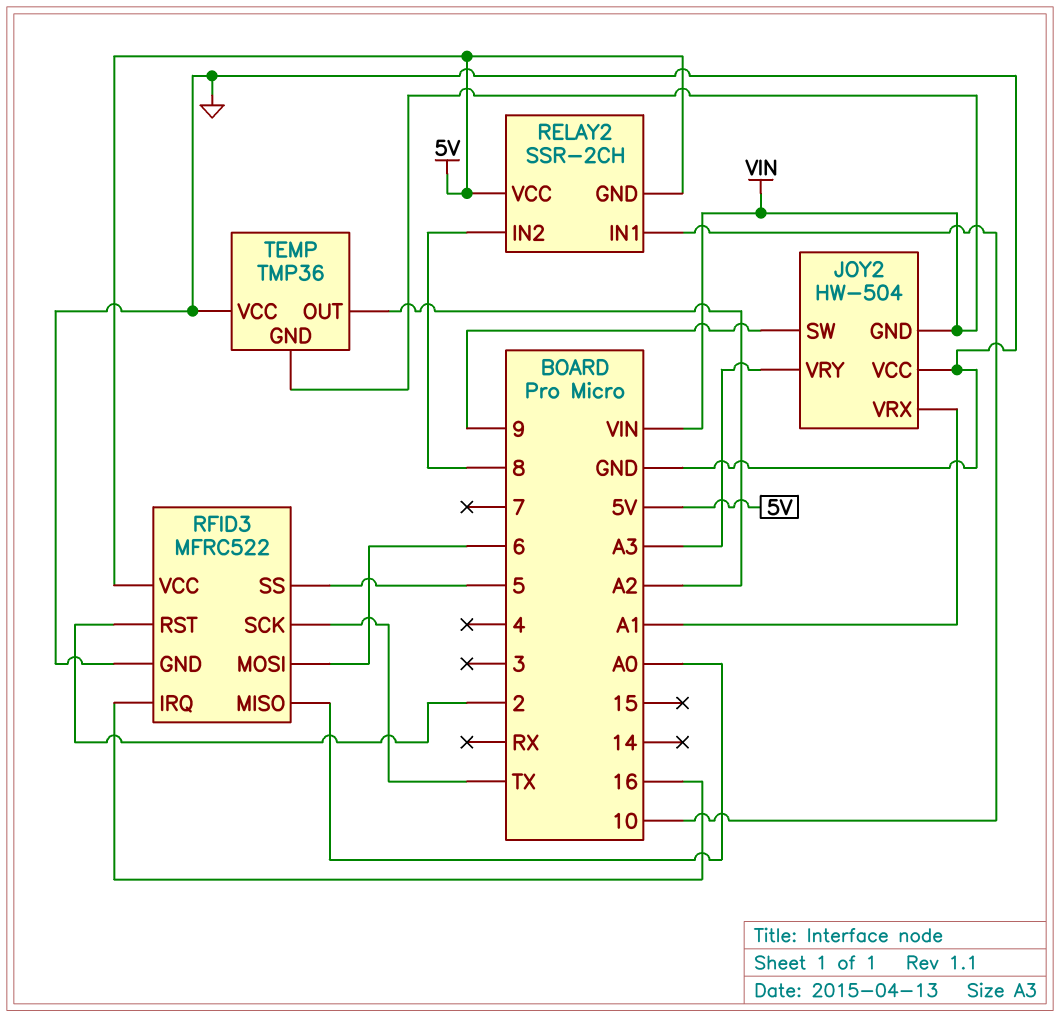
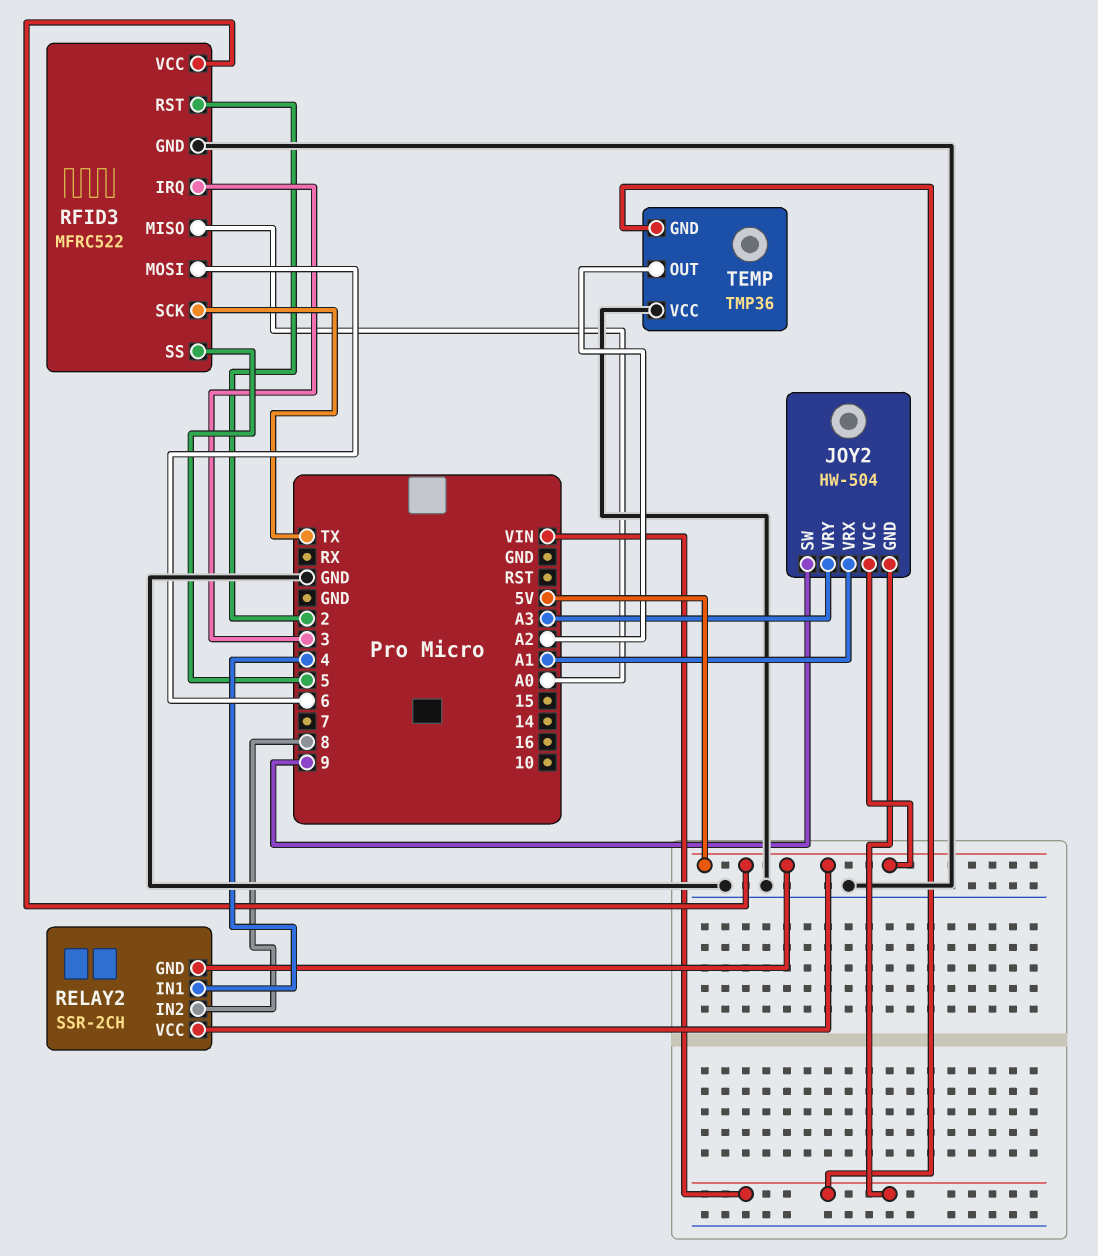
JOY2 pin VCC: GND -> 5V
RELAY2 pin IN1: 10 -> 4
RFID3 pin IRQ: 16 -> 3

